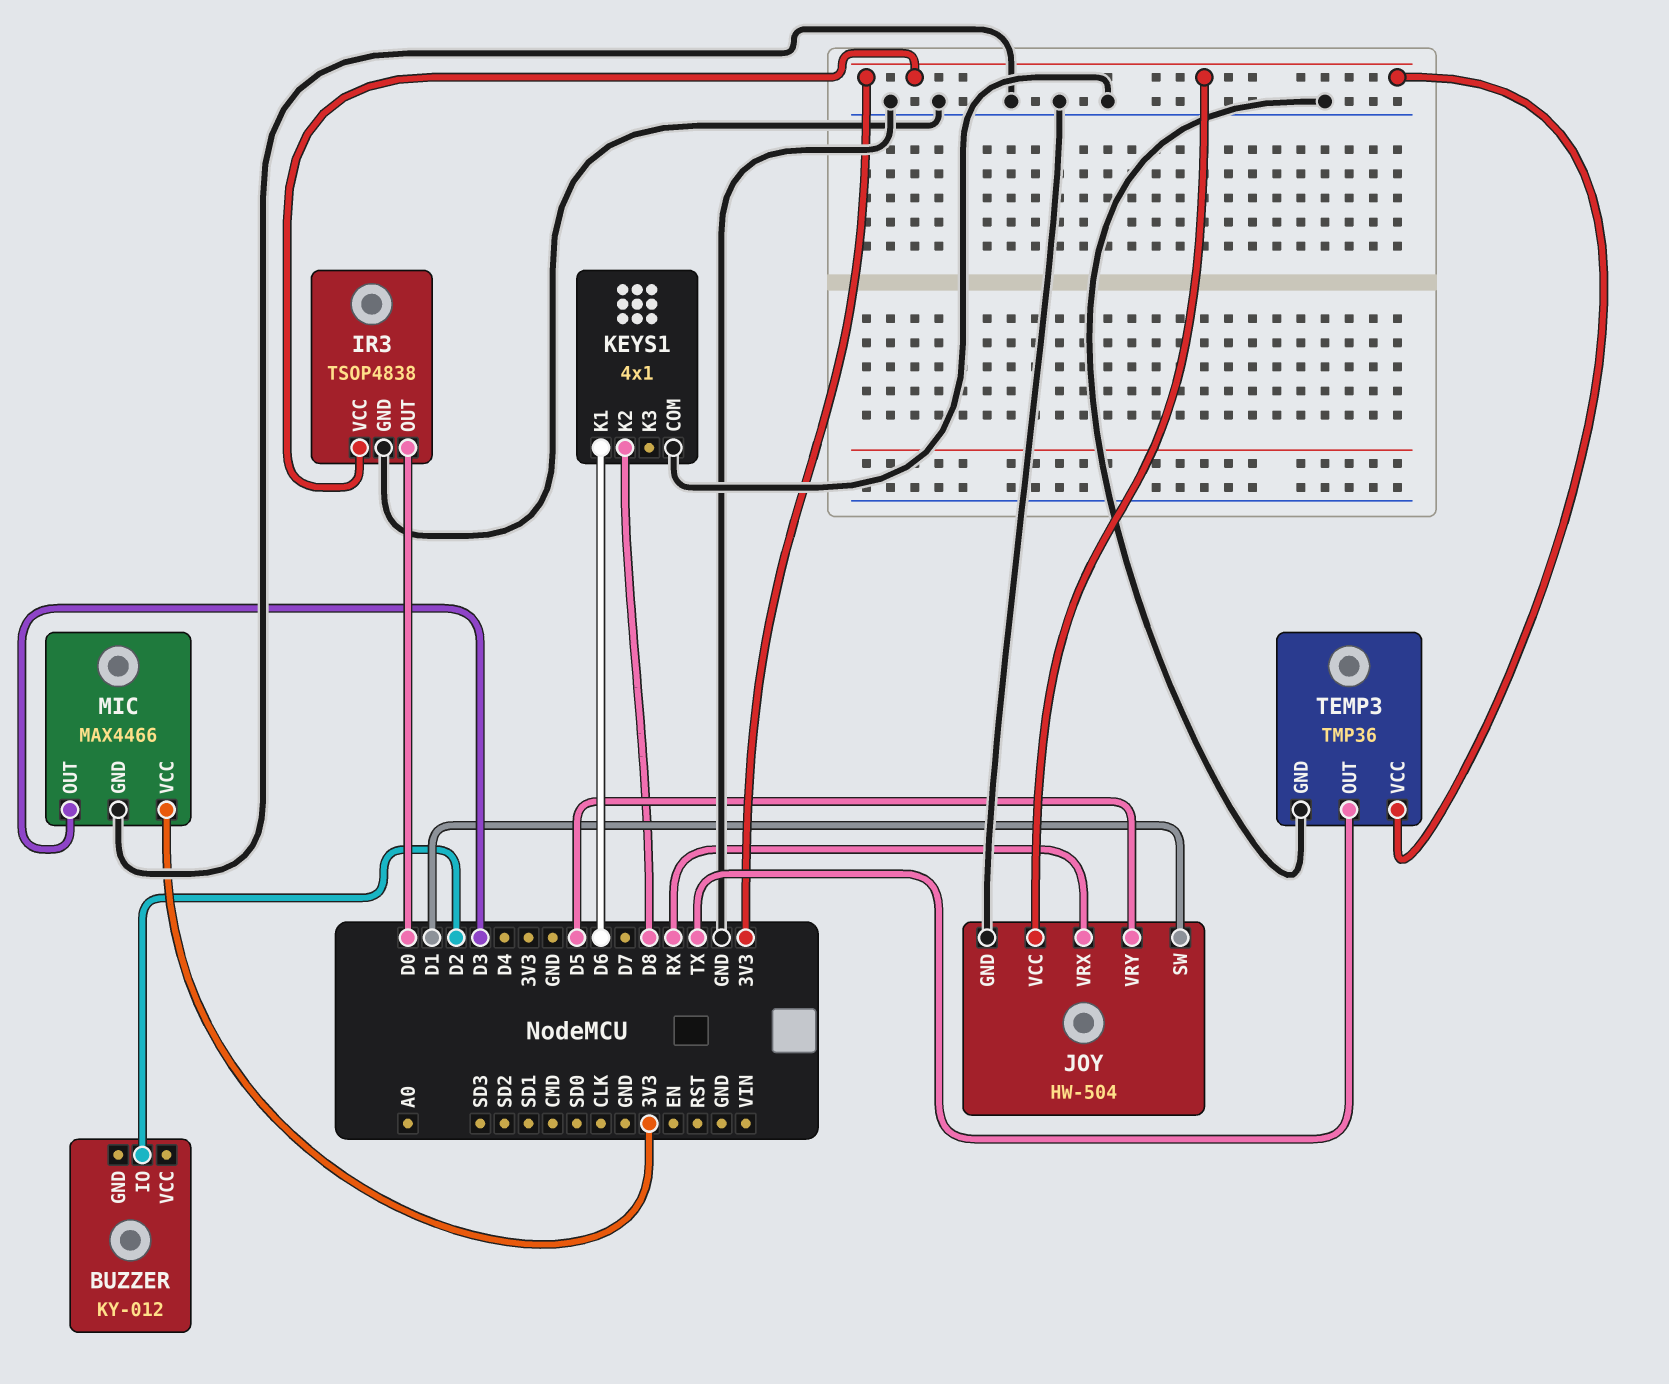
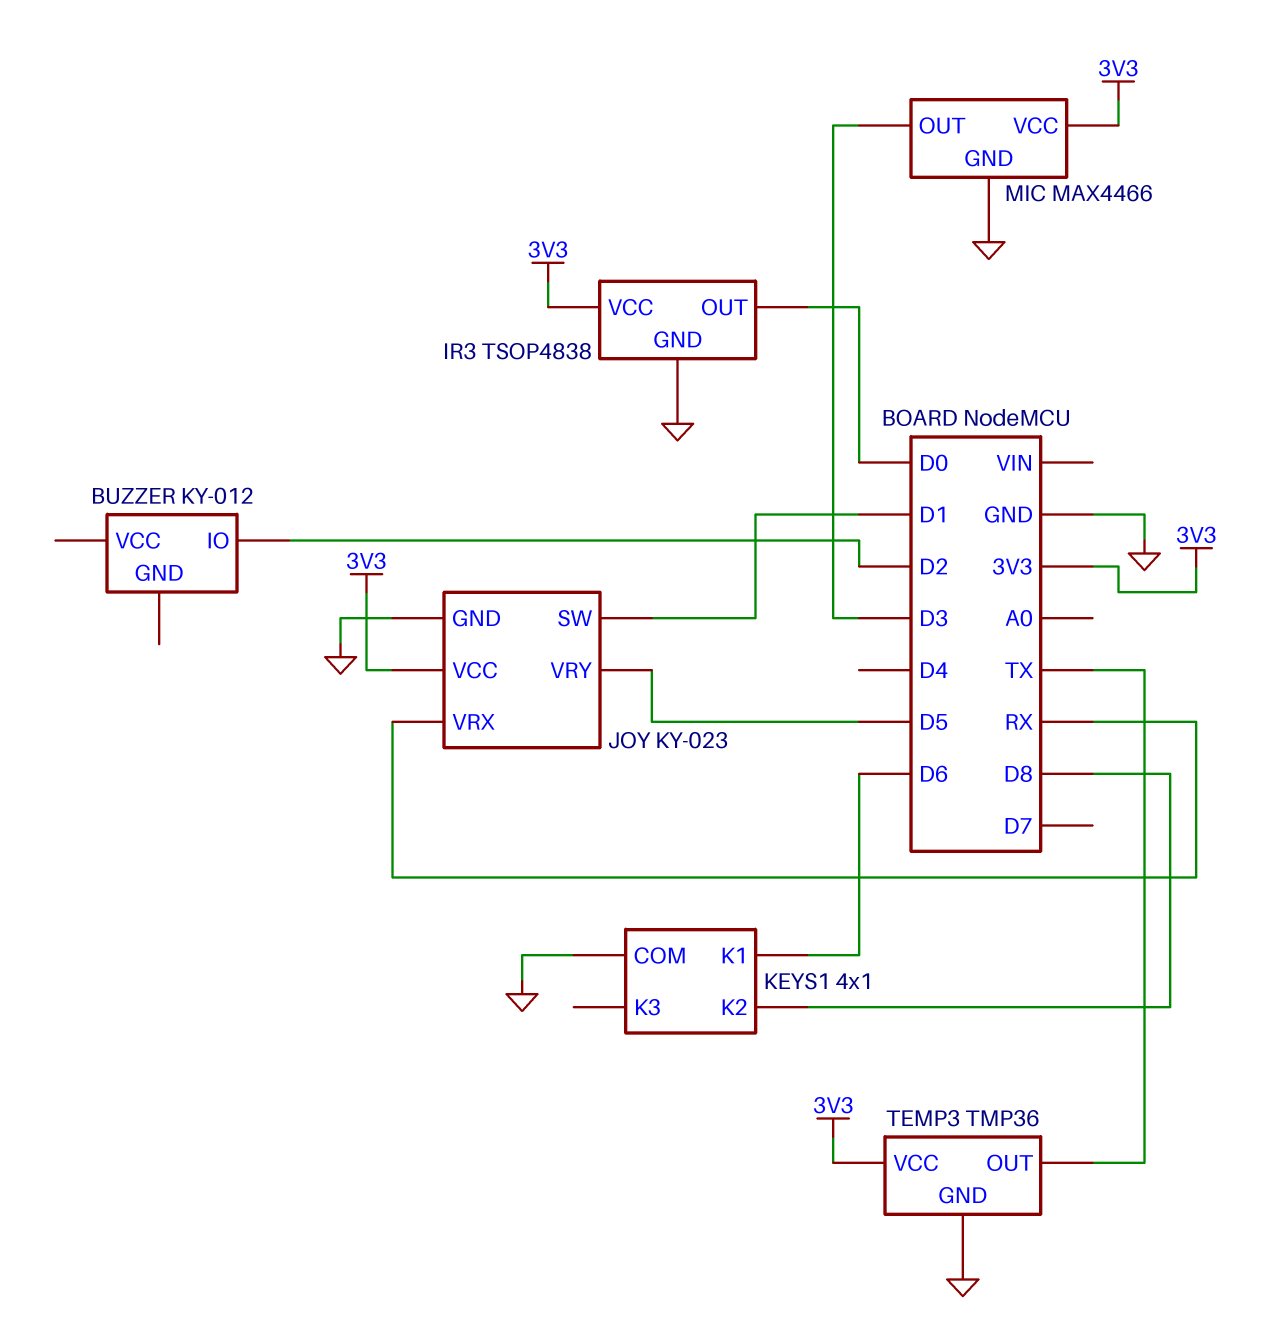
JOY: HW-504 -> KY-023

